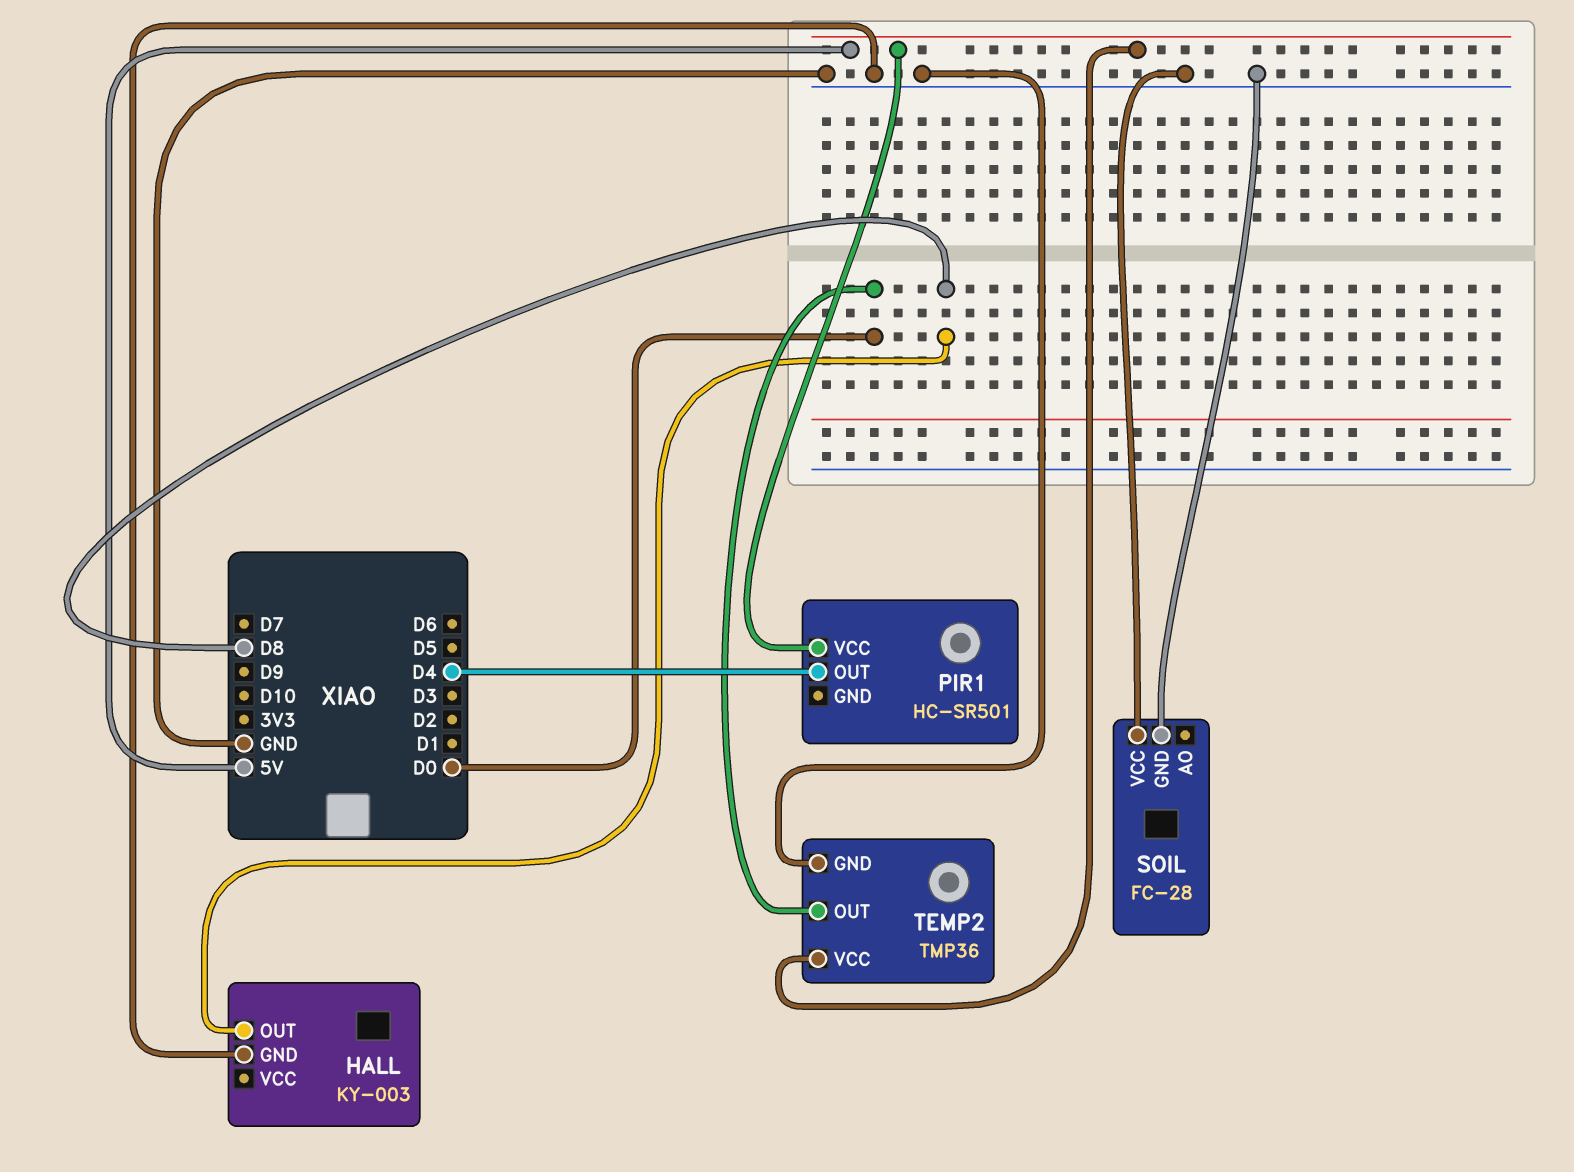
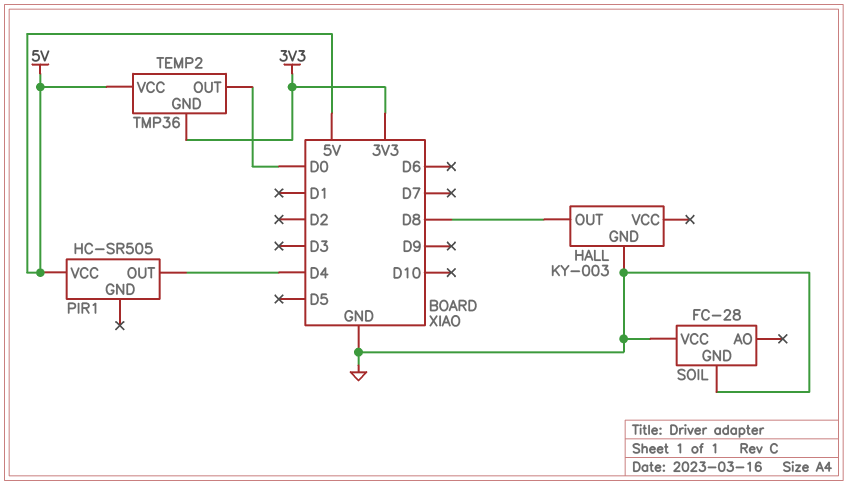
PIR1: HC-SR501 -> HC-SR505
TEMP2 pin GND: GND -> 3V3

